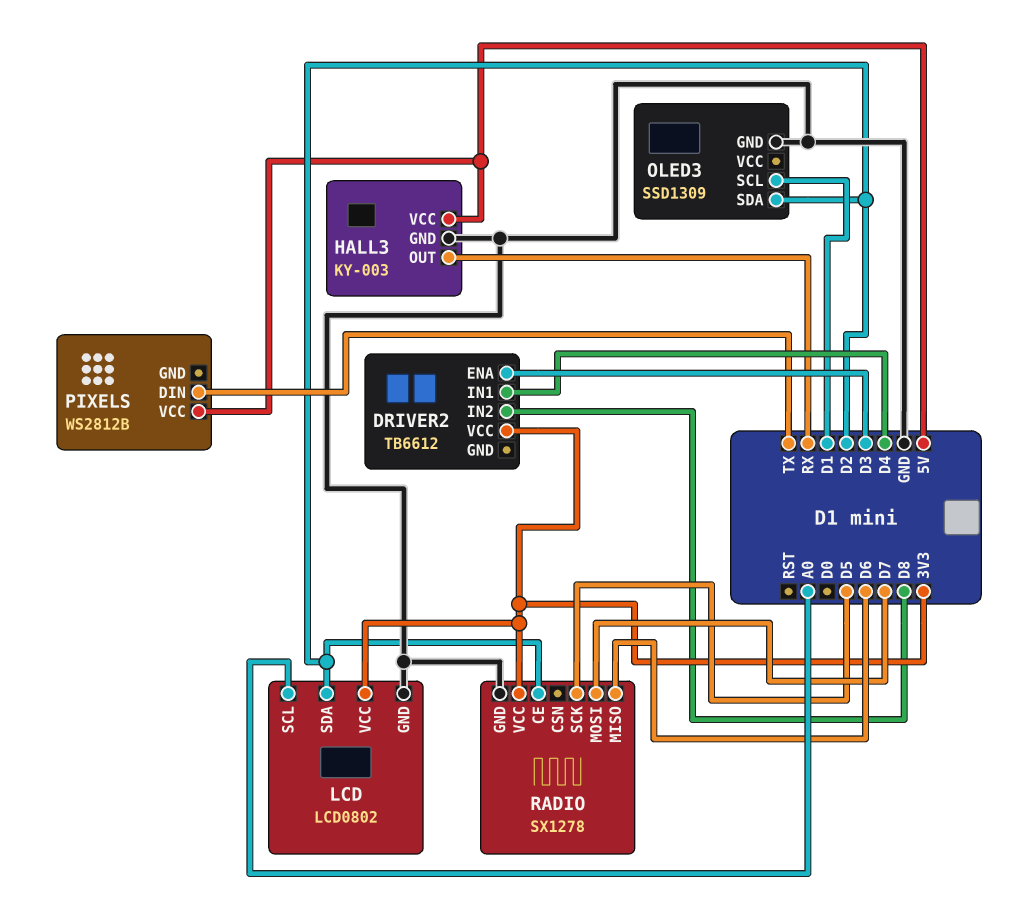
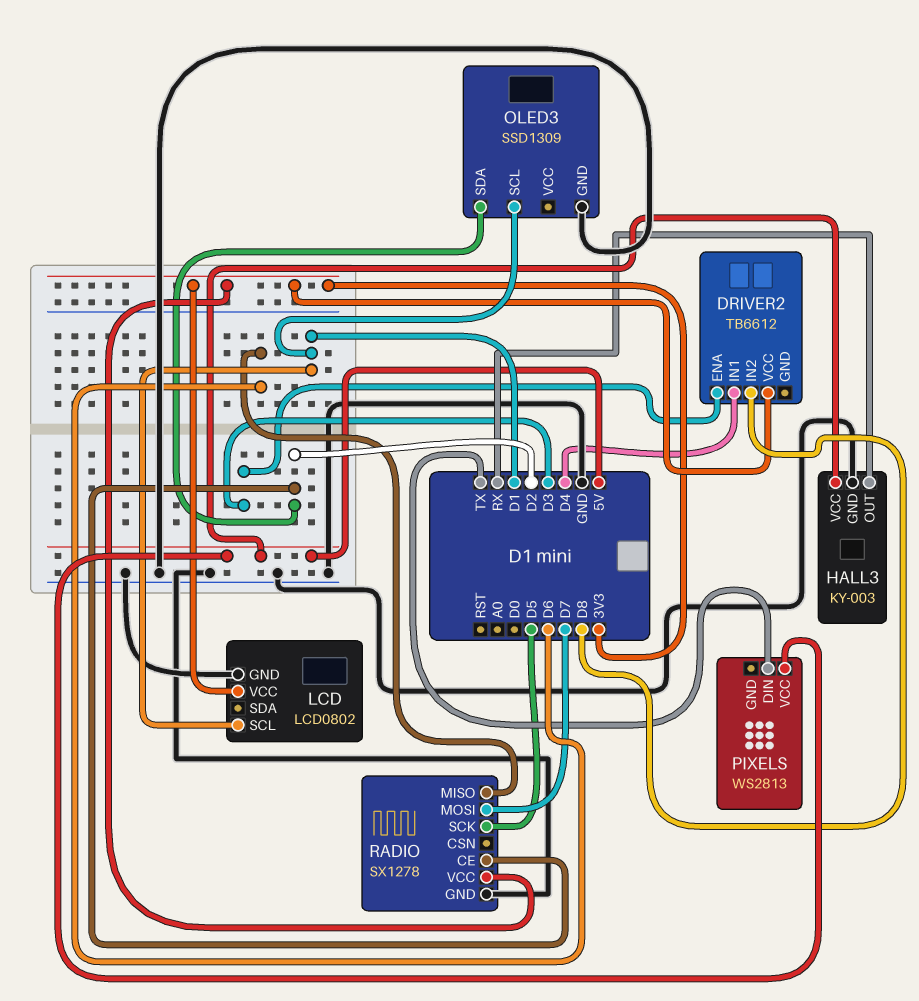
LCD pin SCL: A0 -> D1
LCD pin SDA: D2 -> none
PIXELS: WS2812B -> WS2813

